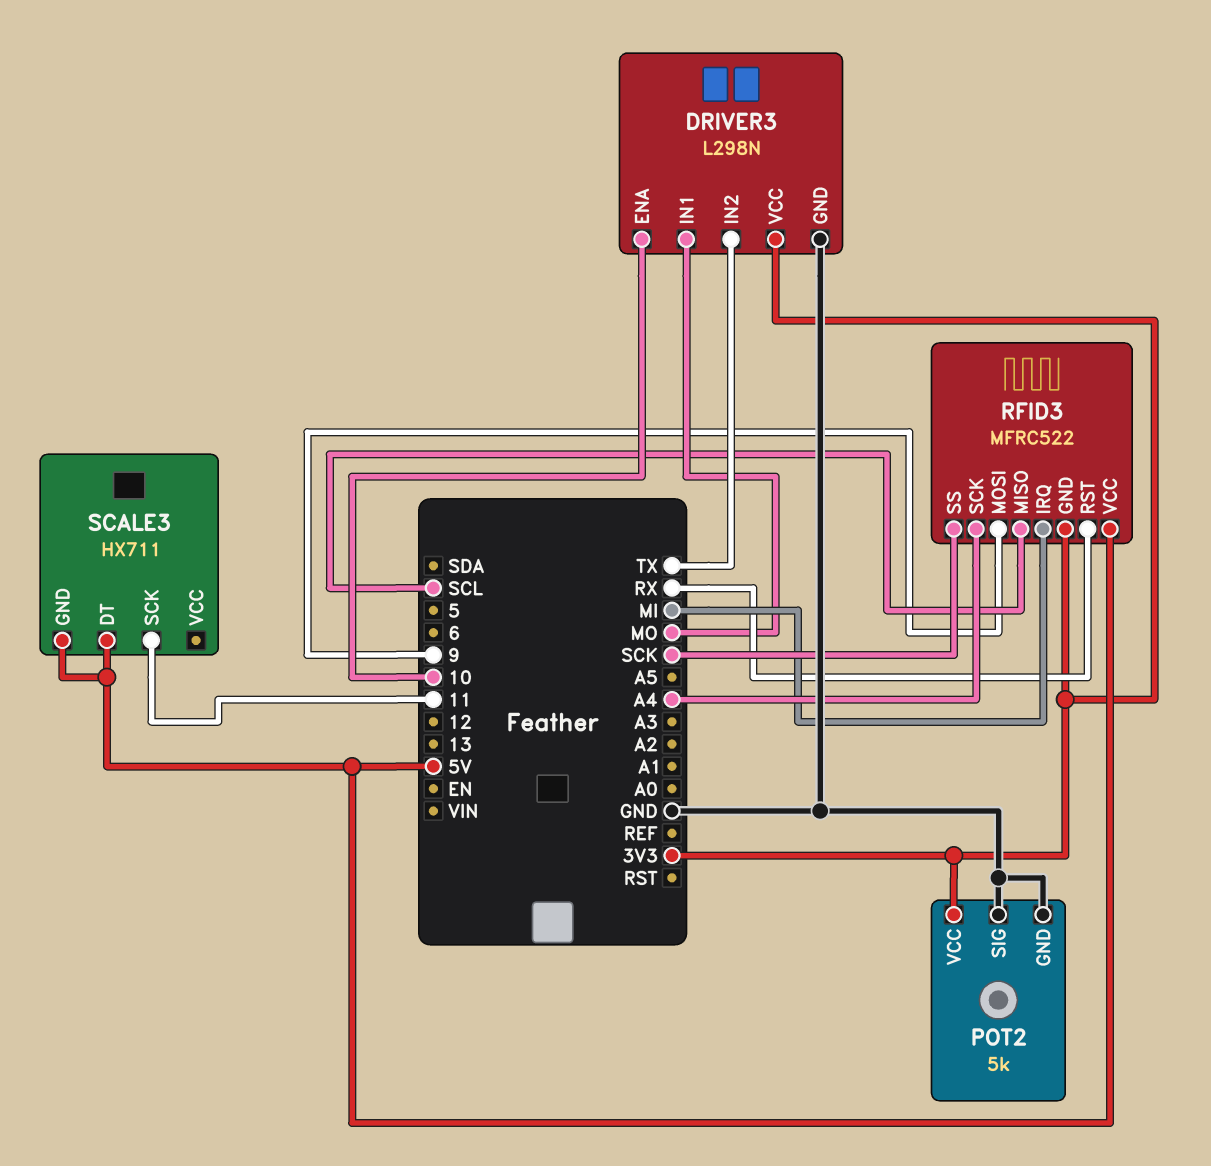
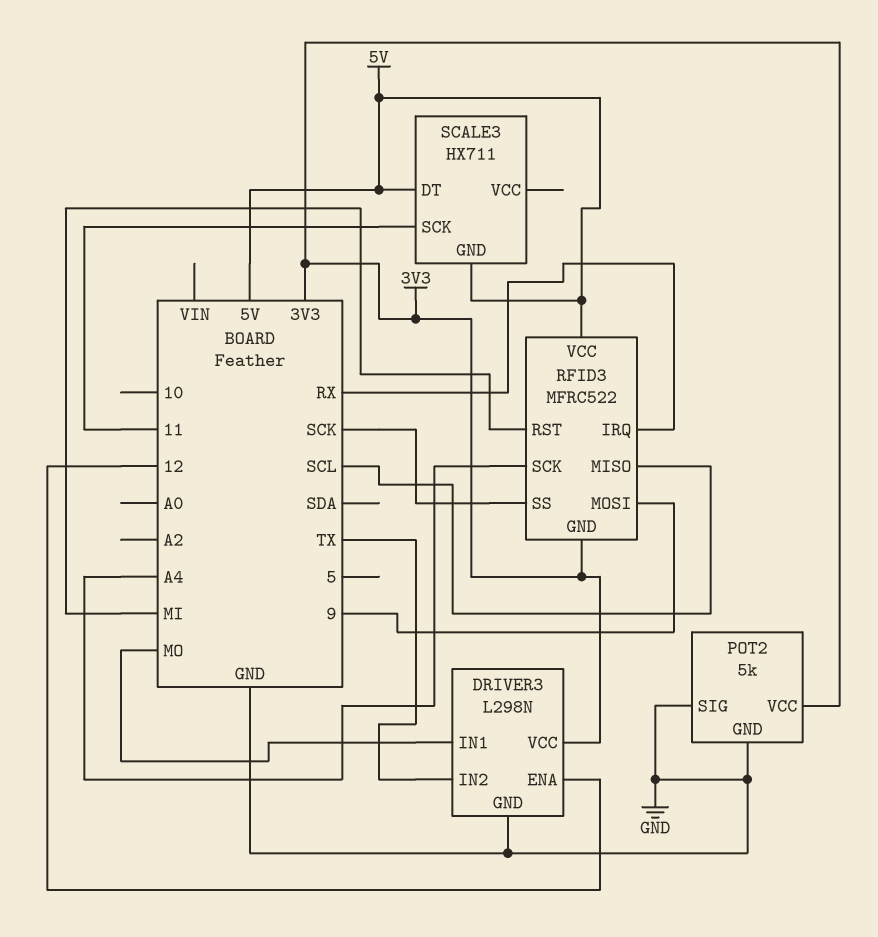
DRIVER3 pin ENA: 10 -> 12
RFID3 pin IRQ: MI -> RX
RFID3 pin RST: RX -> MI

